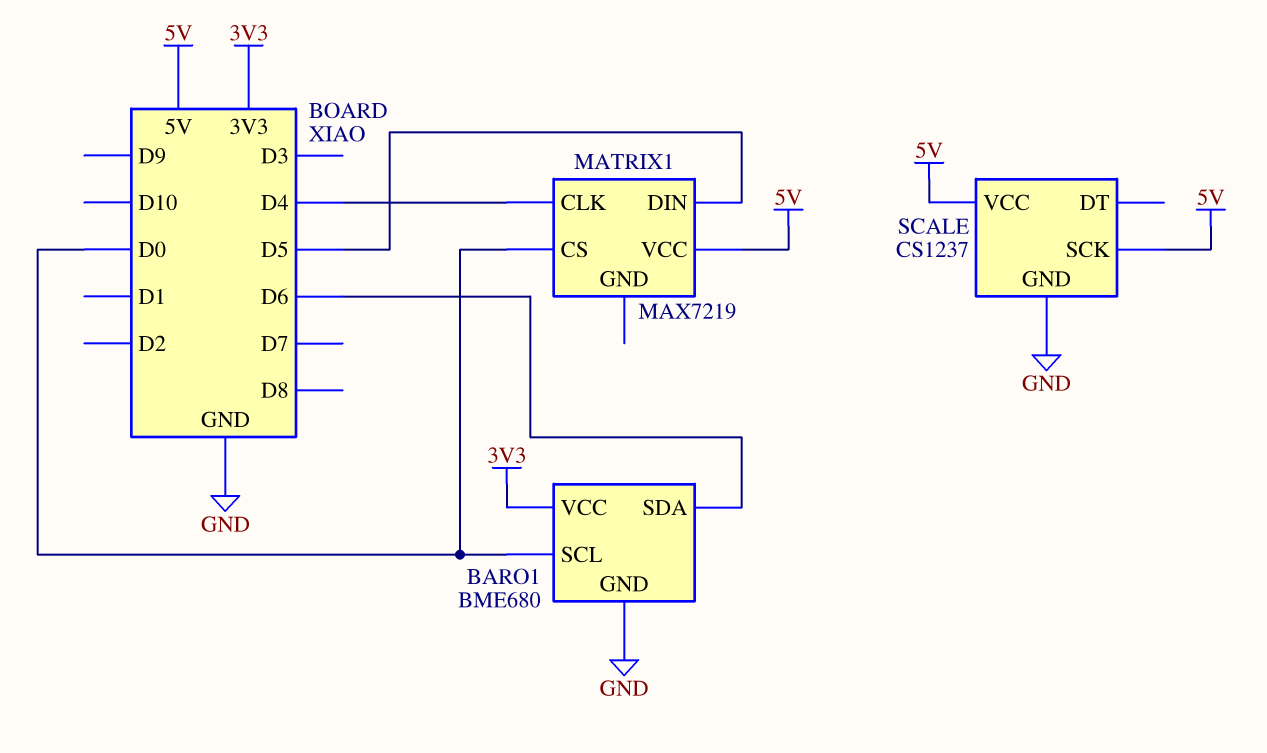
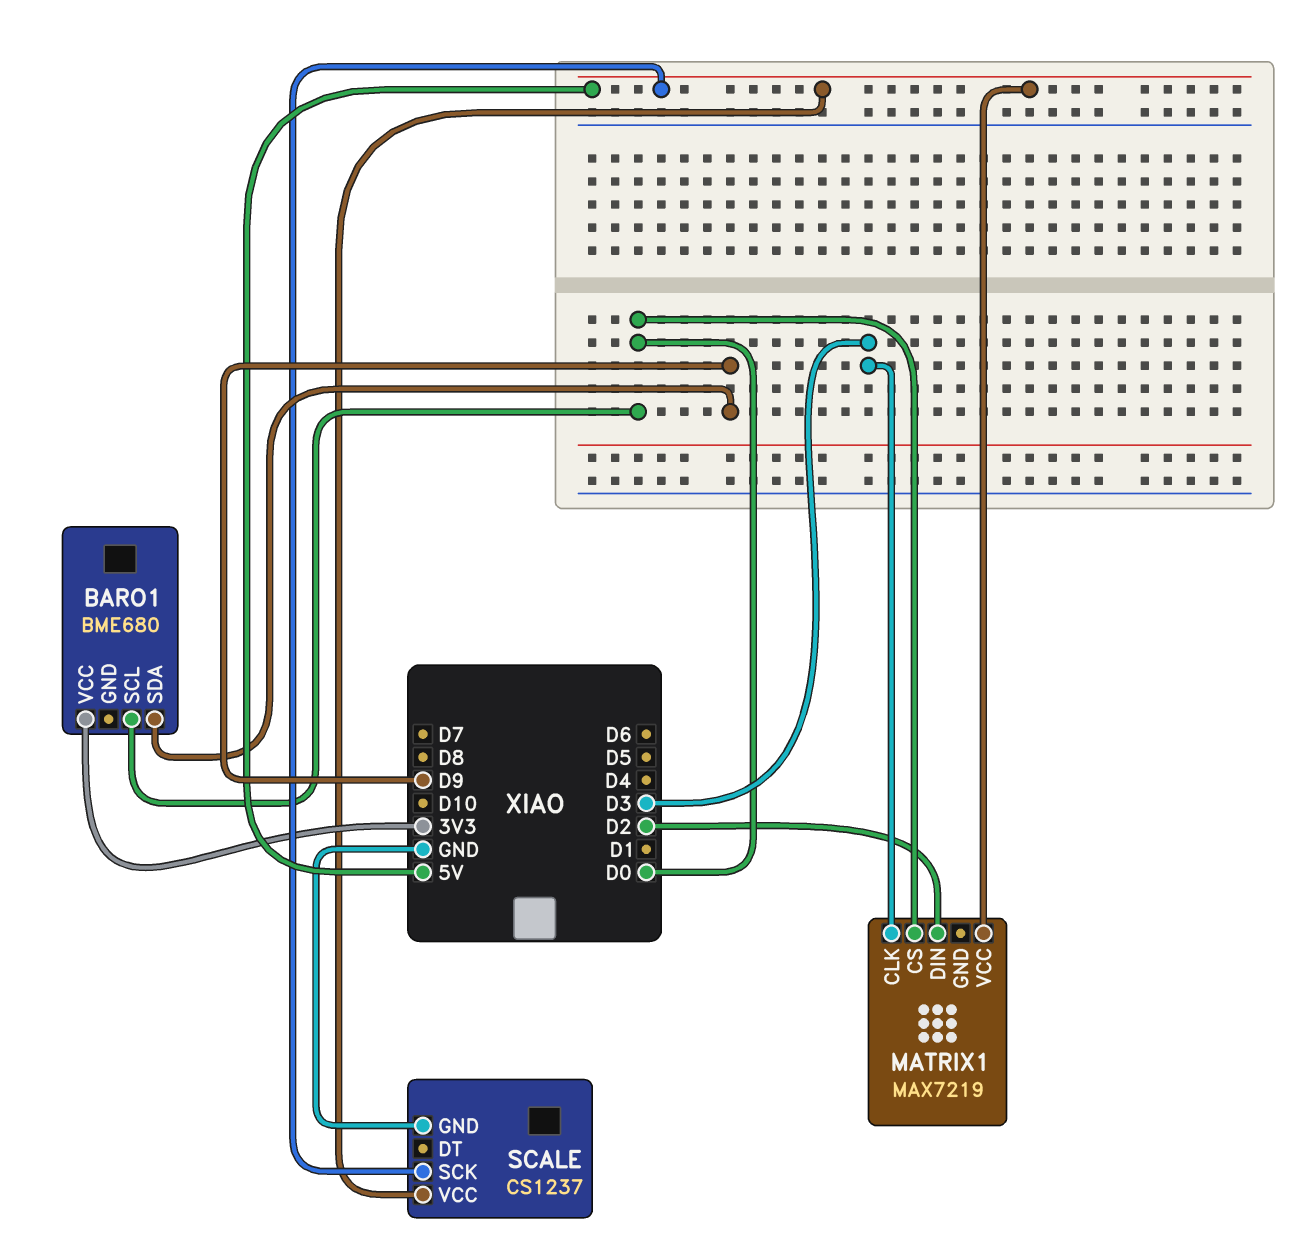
BARO1 pin GND: GND -> none
BARO1 pin SDA: D6 -> D9
MATRIX1 pin CLK: D4 -> D3
MATRIX1 pin DIN: D5 -> D2

